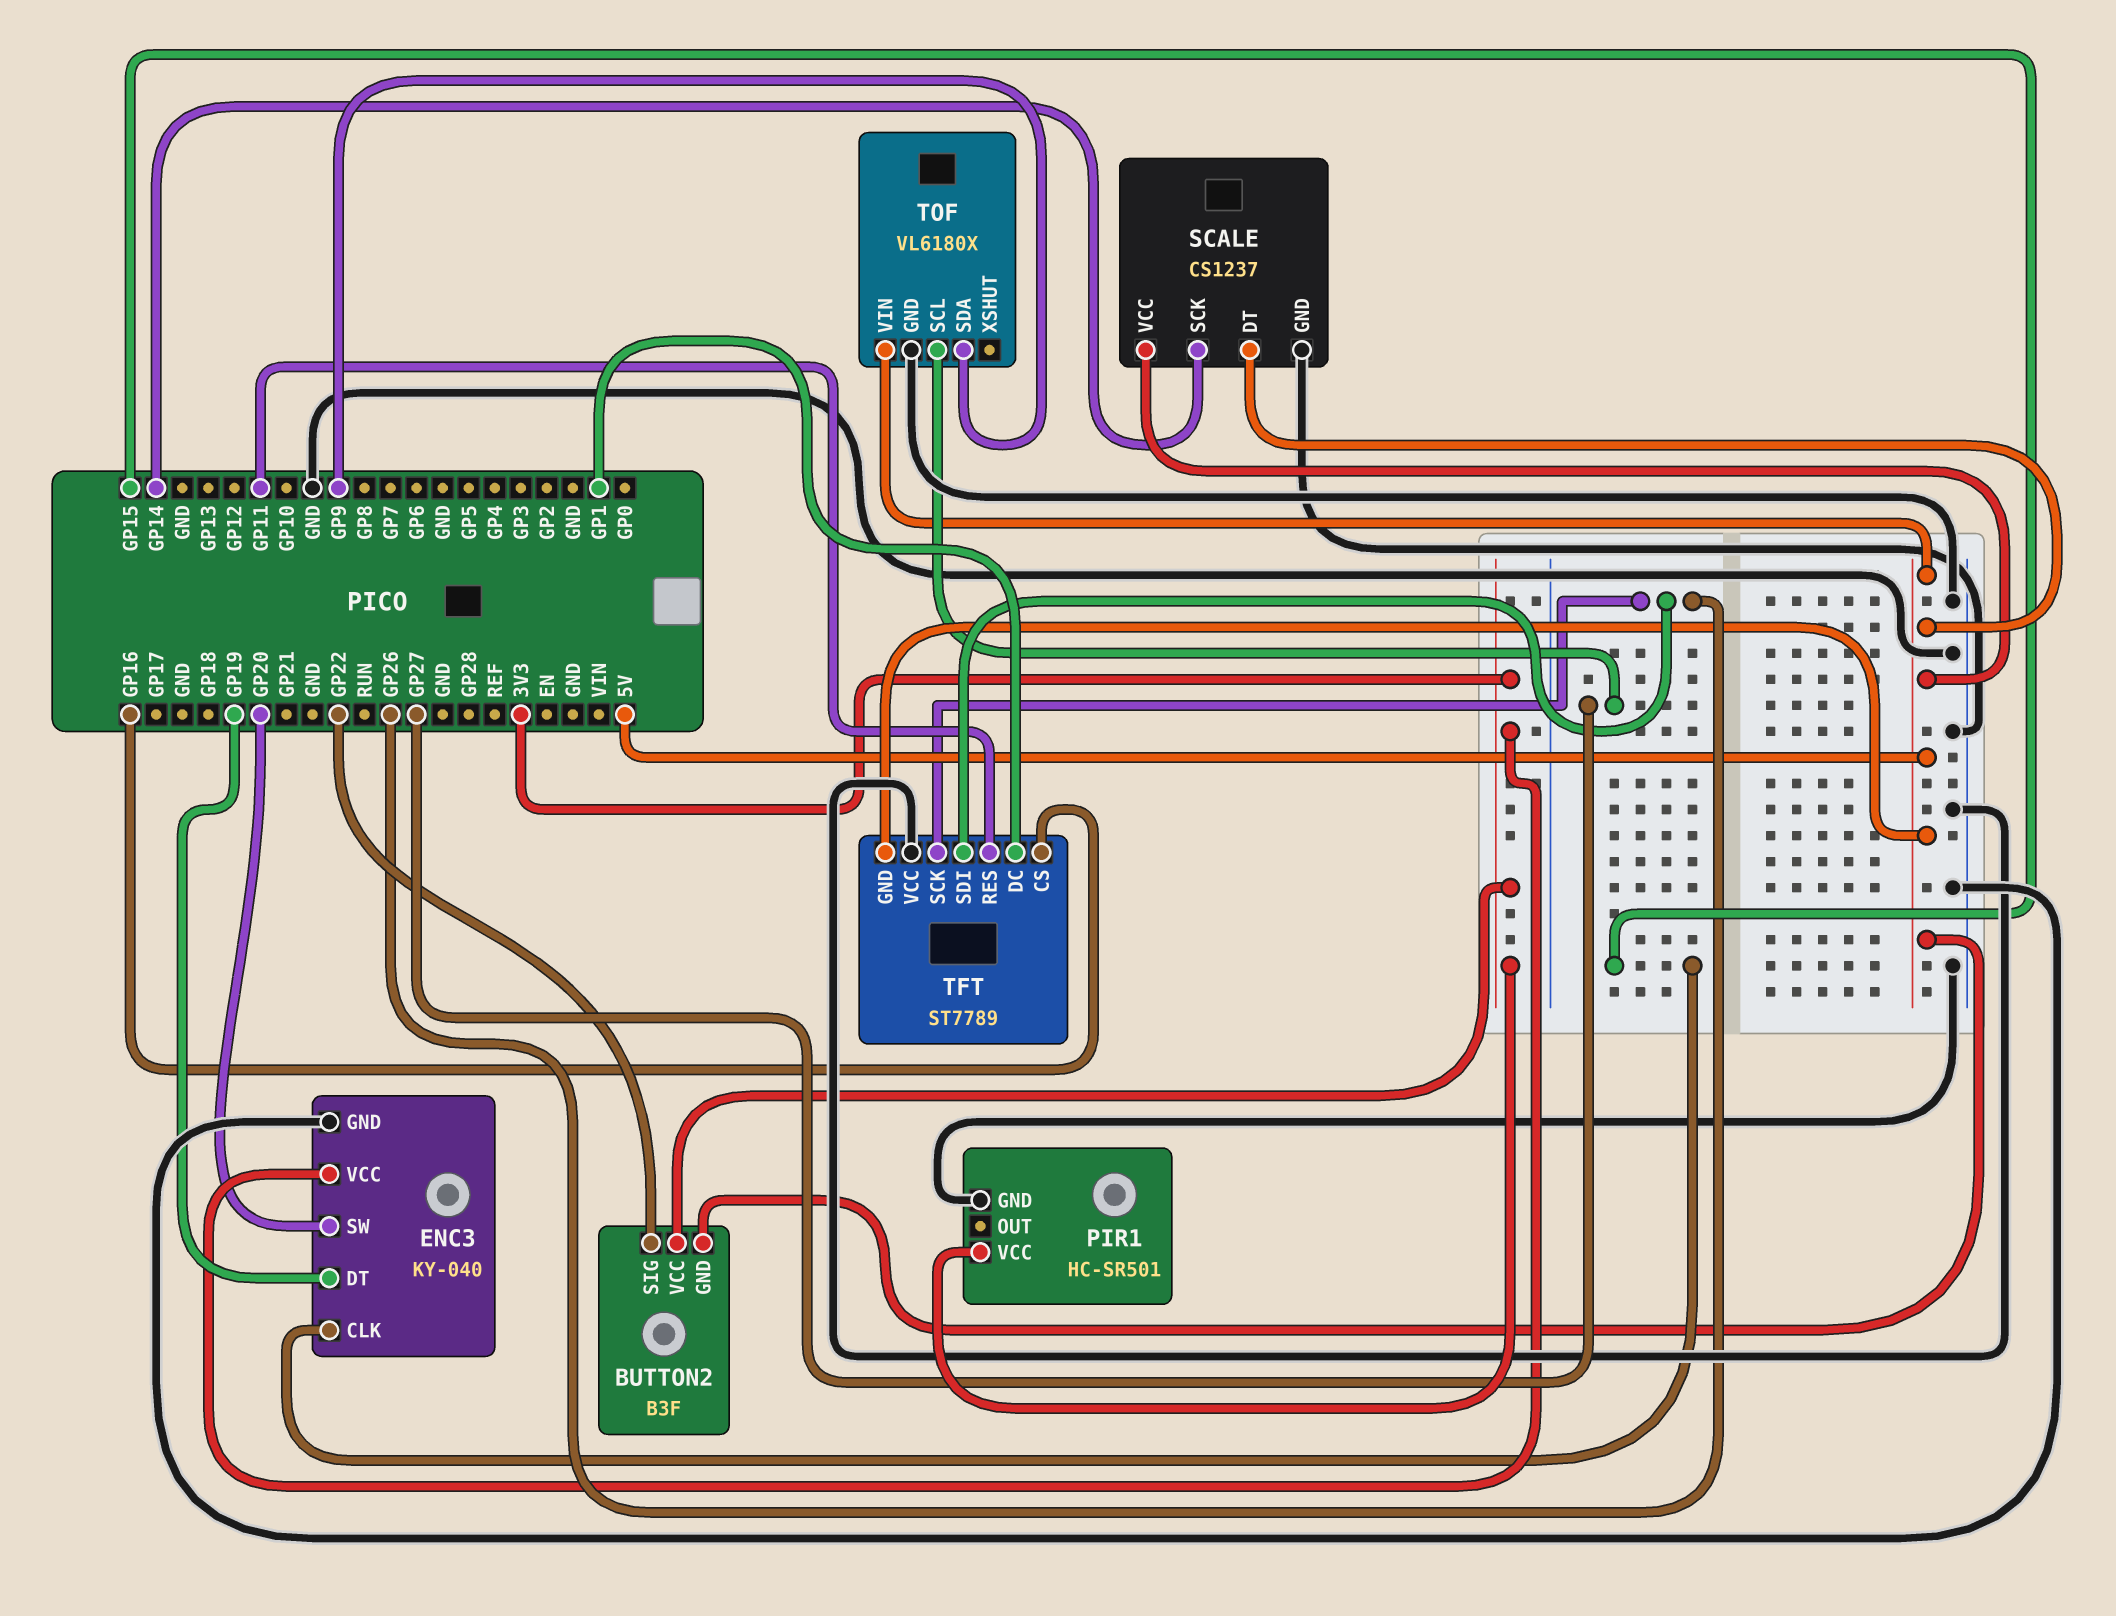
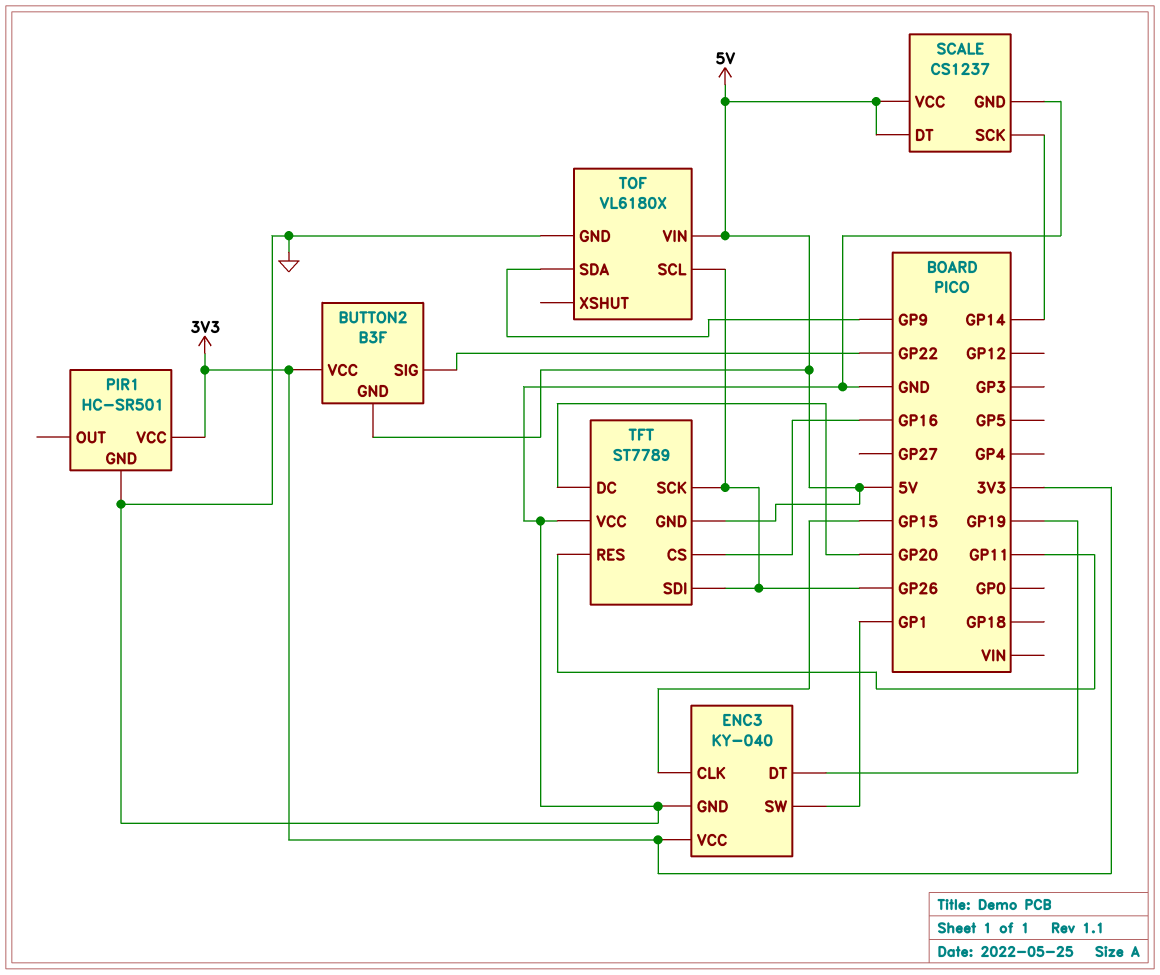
ENC3 pin SW: GP20 -> GP1
TFT pin DC: GP1 -> GP20
TOF pin SCL: GP27 -> GP26

